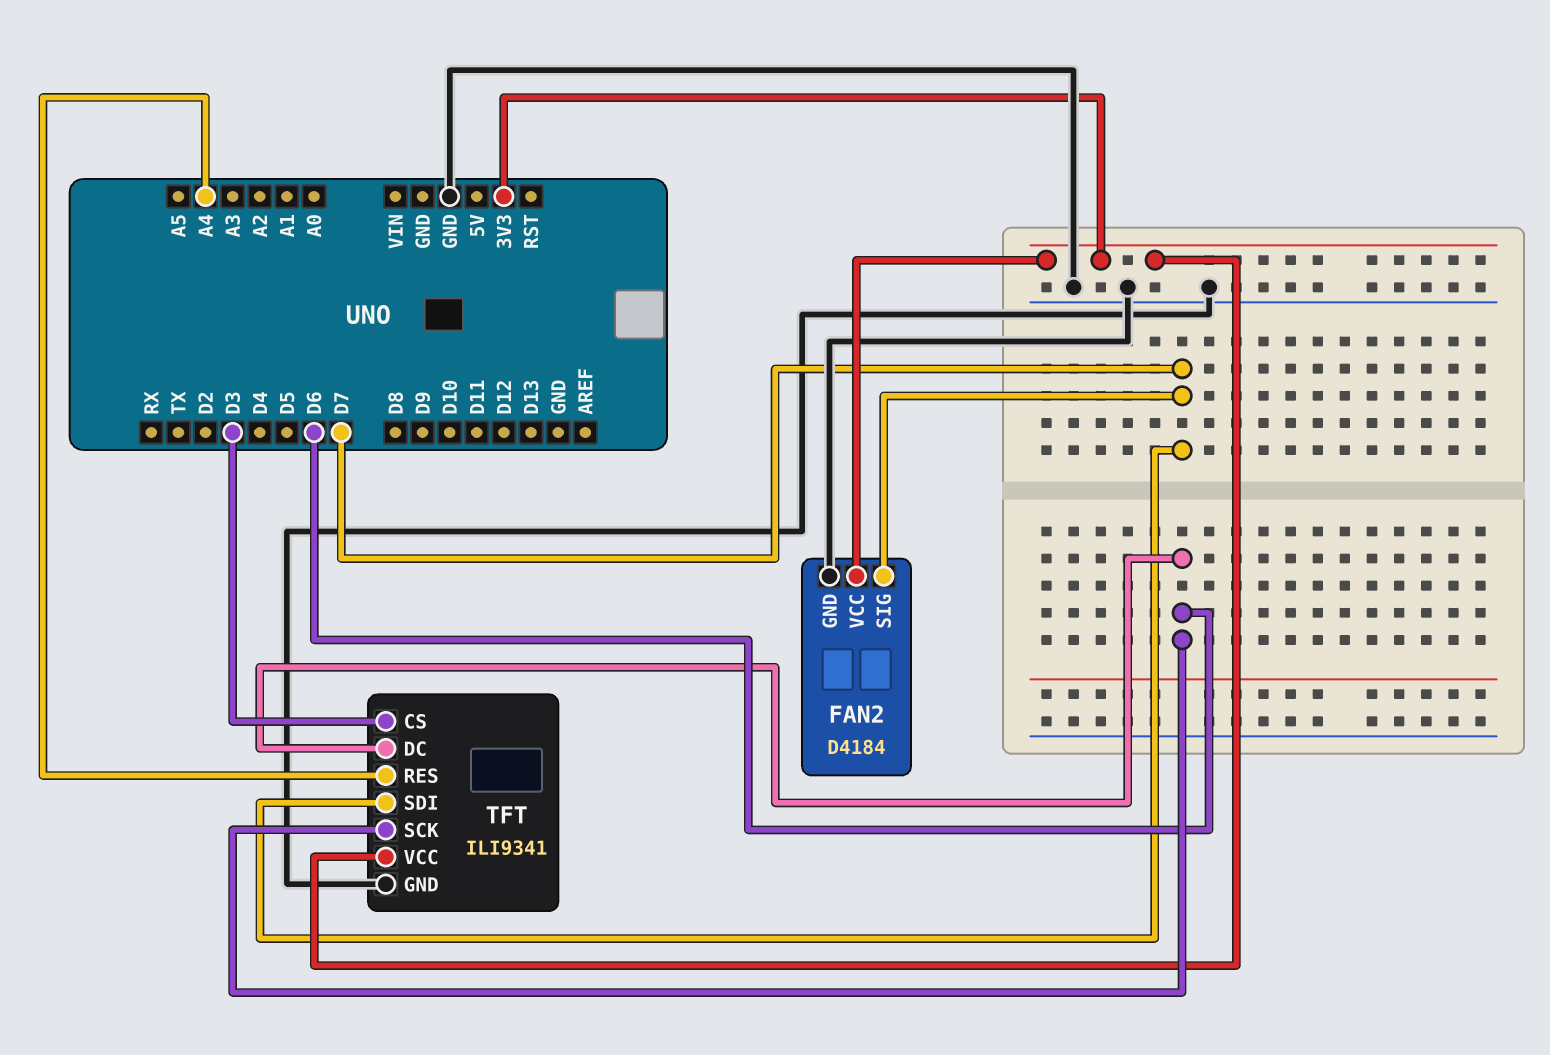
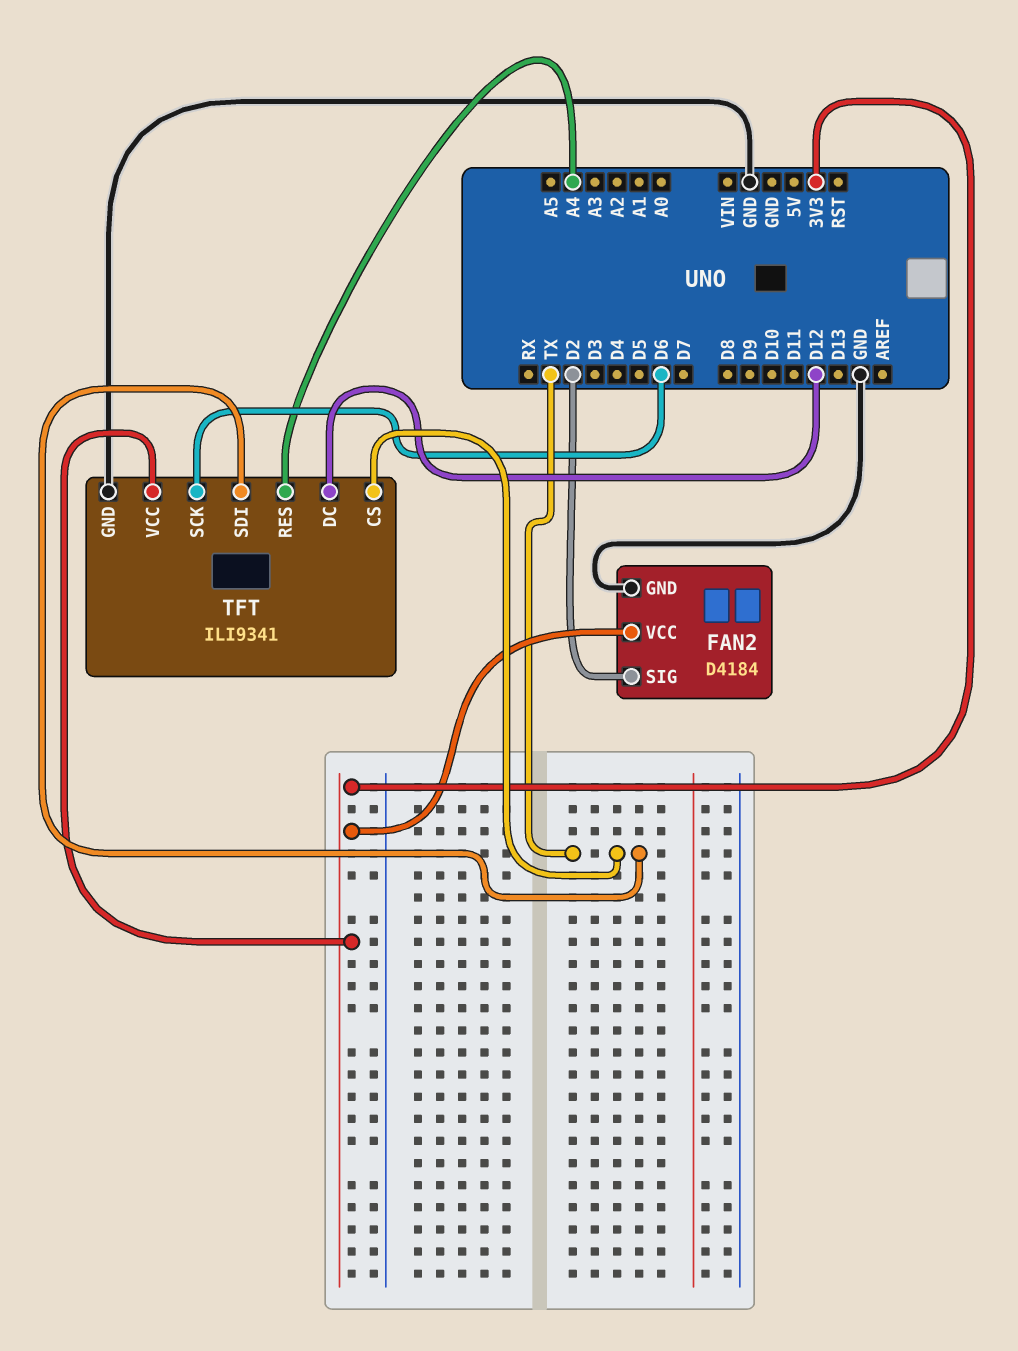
FAN2 pin SIG: D7 -> D2
TFT pin CS: D3 -> TX
TFT pin DC: D6 -> D12
TFT pin SDI: D7 -> TX

